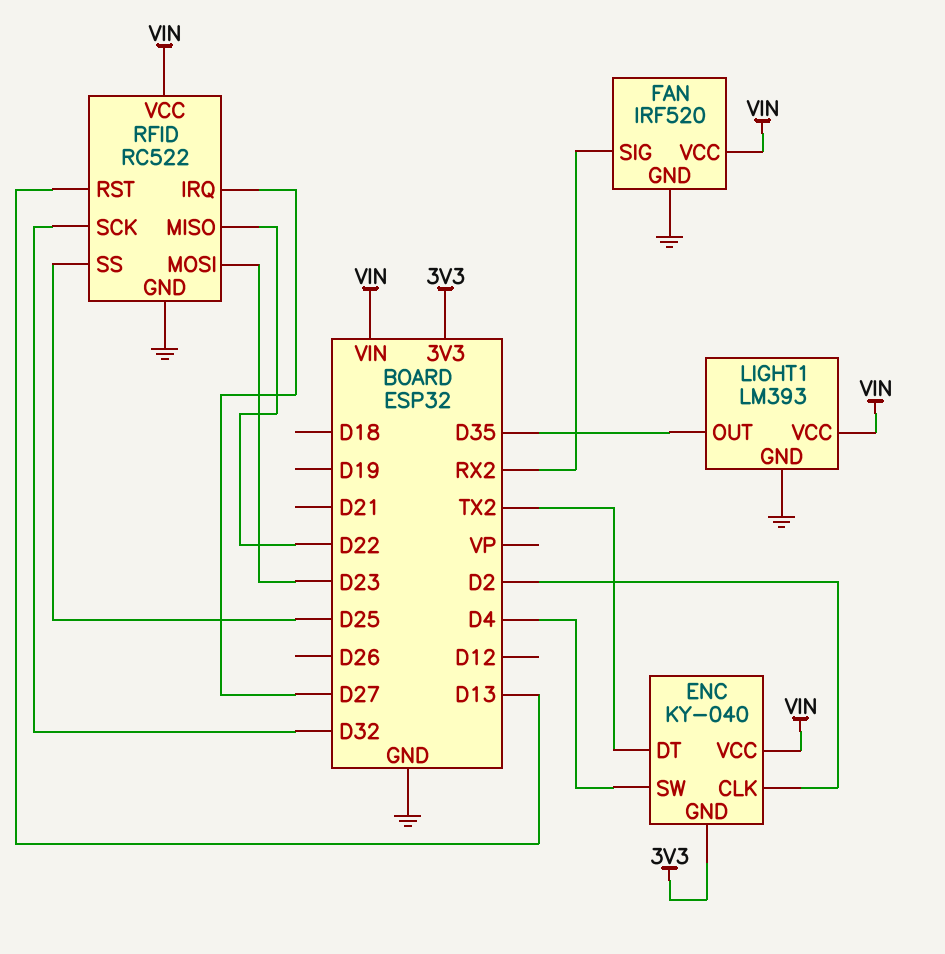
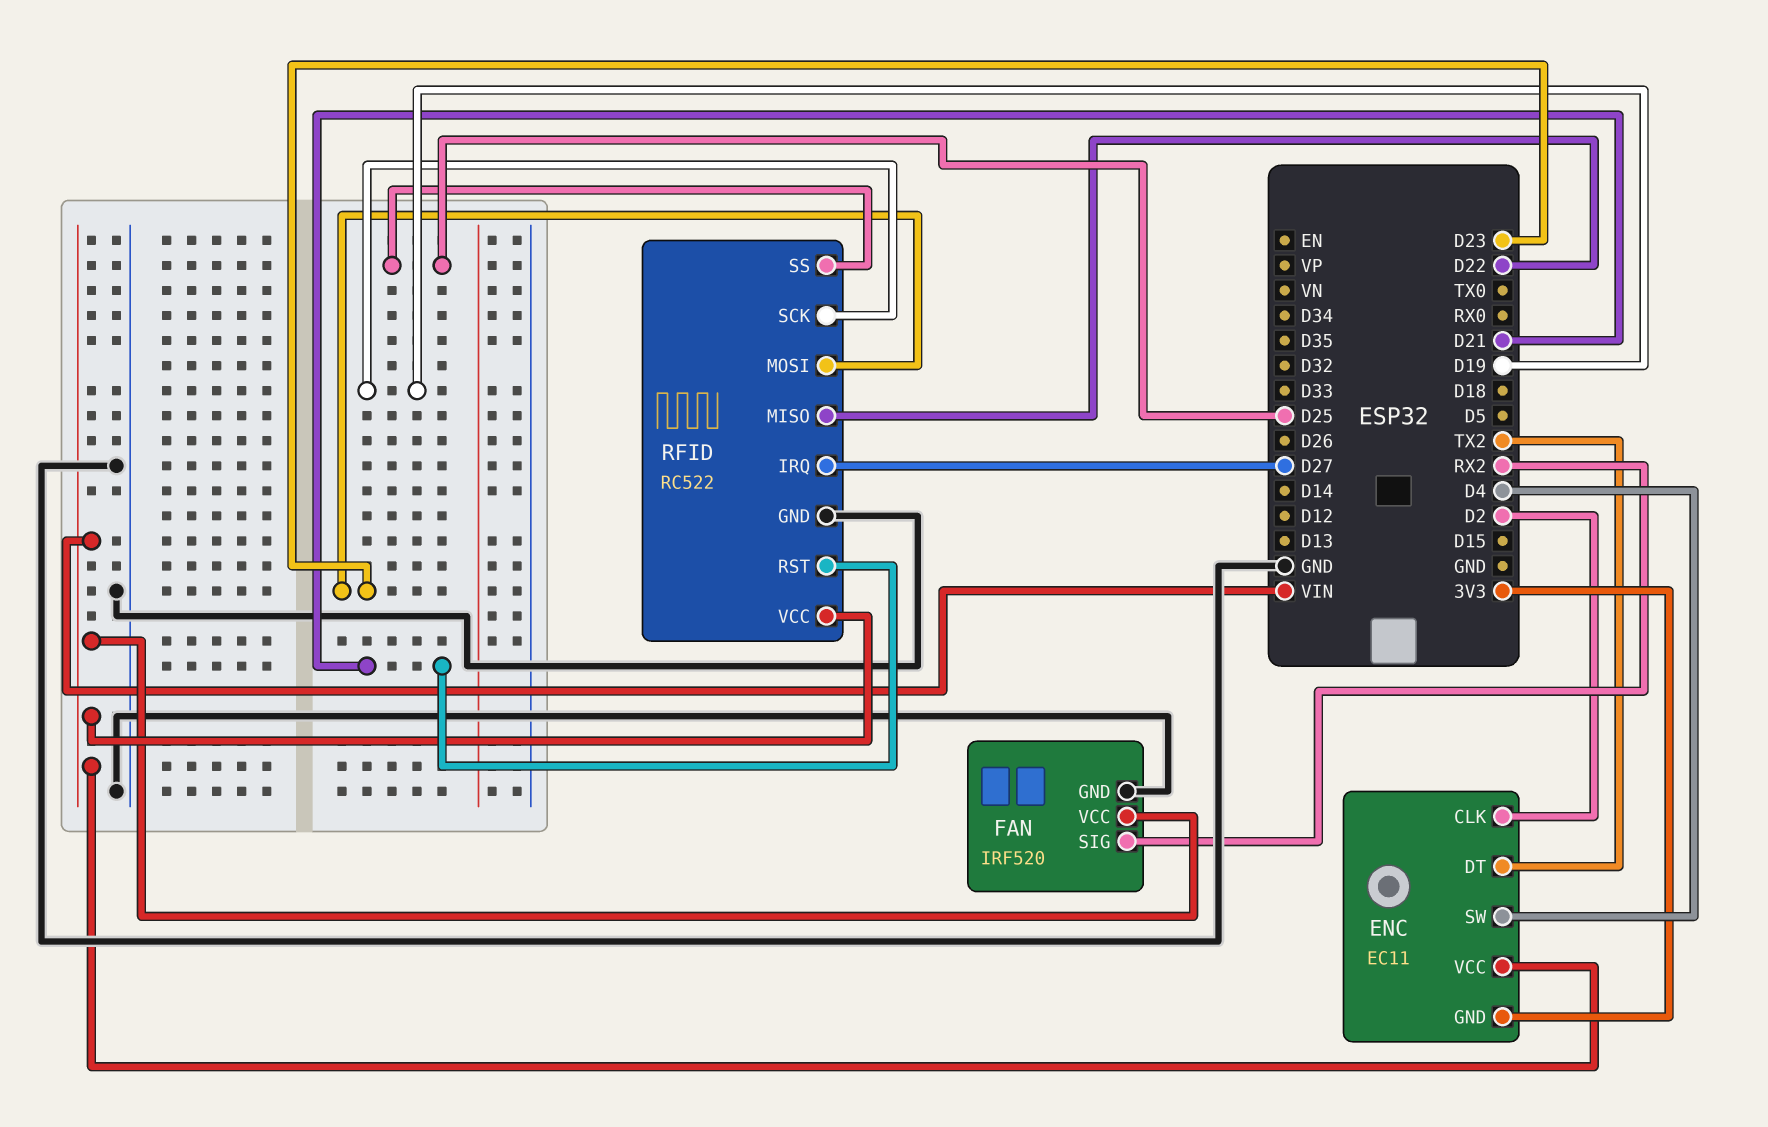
ENC: KY-040 -> EC11
LIGHT1: LM393 -> none
LIGHT1 pin GND: GND -> none
LIGHT1 pin OUT: D35 -> none
LIGHT1 pin VCC: VIN -> none
RFID pin RST: D13 -> D21
RFID pin SCK: D32 -> D19

